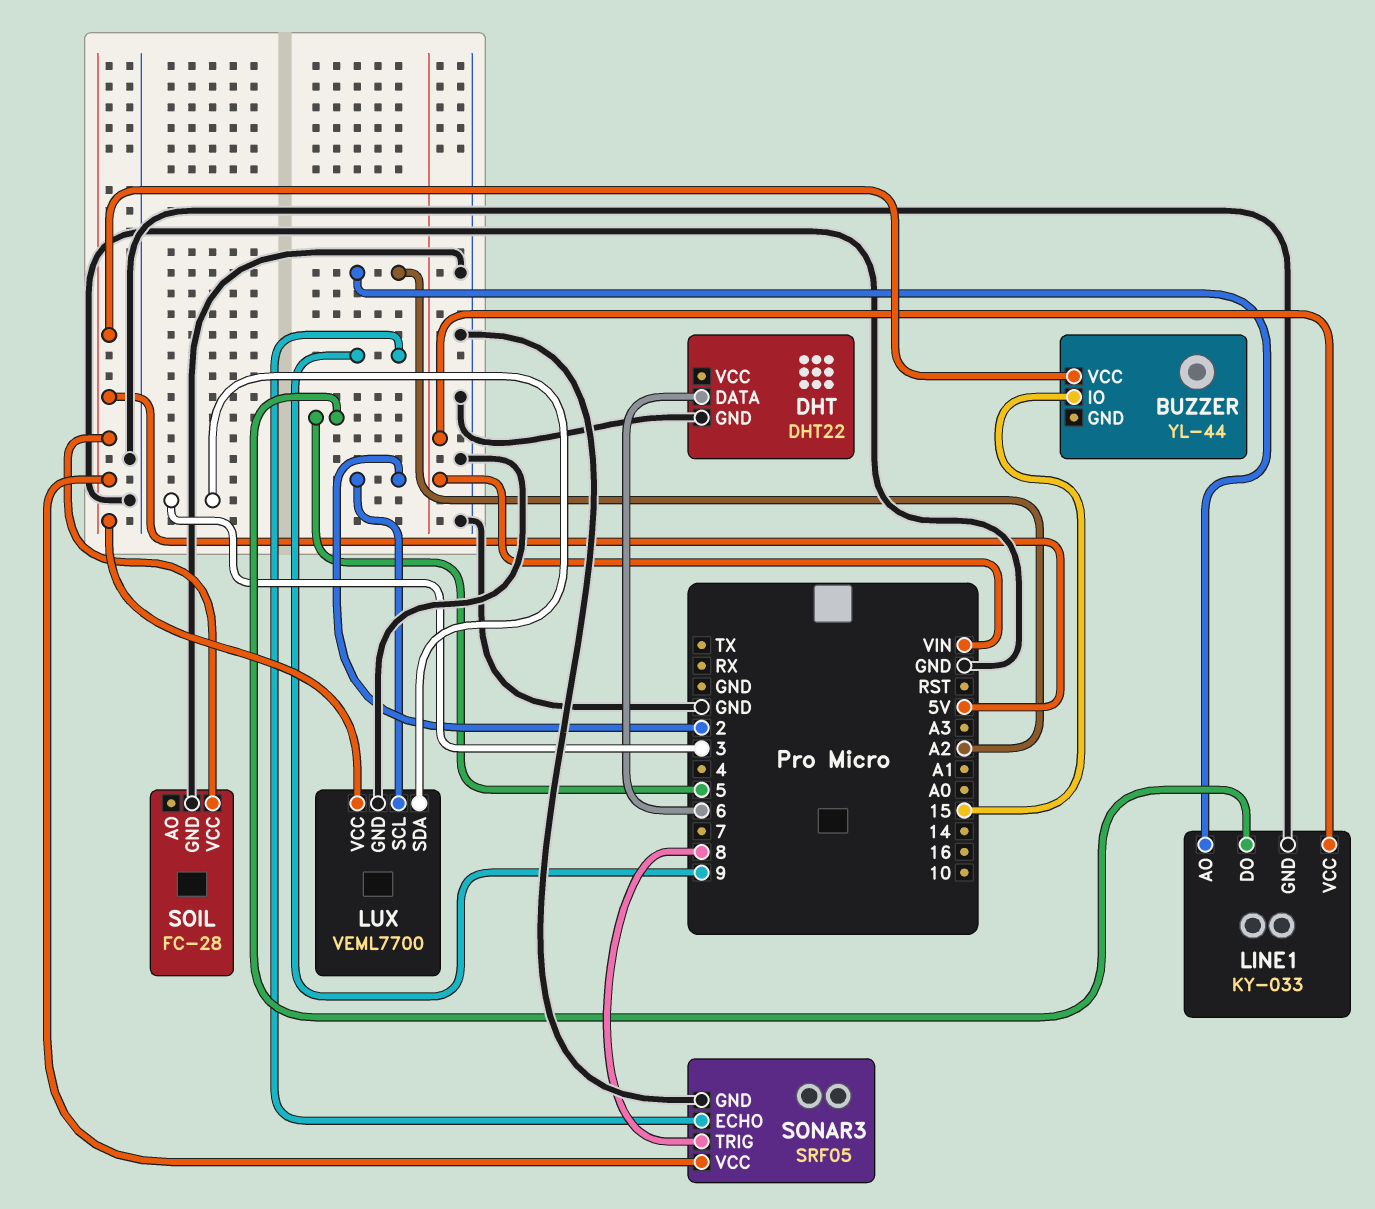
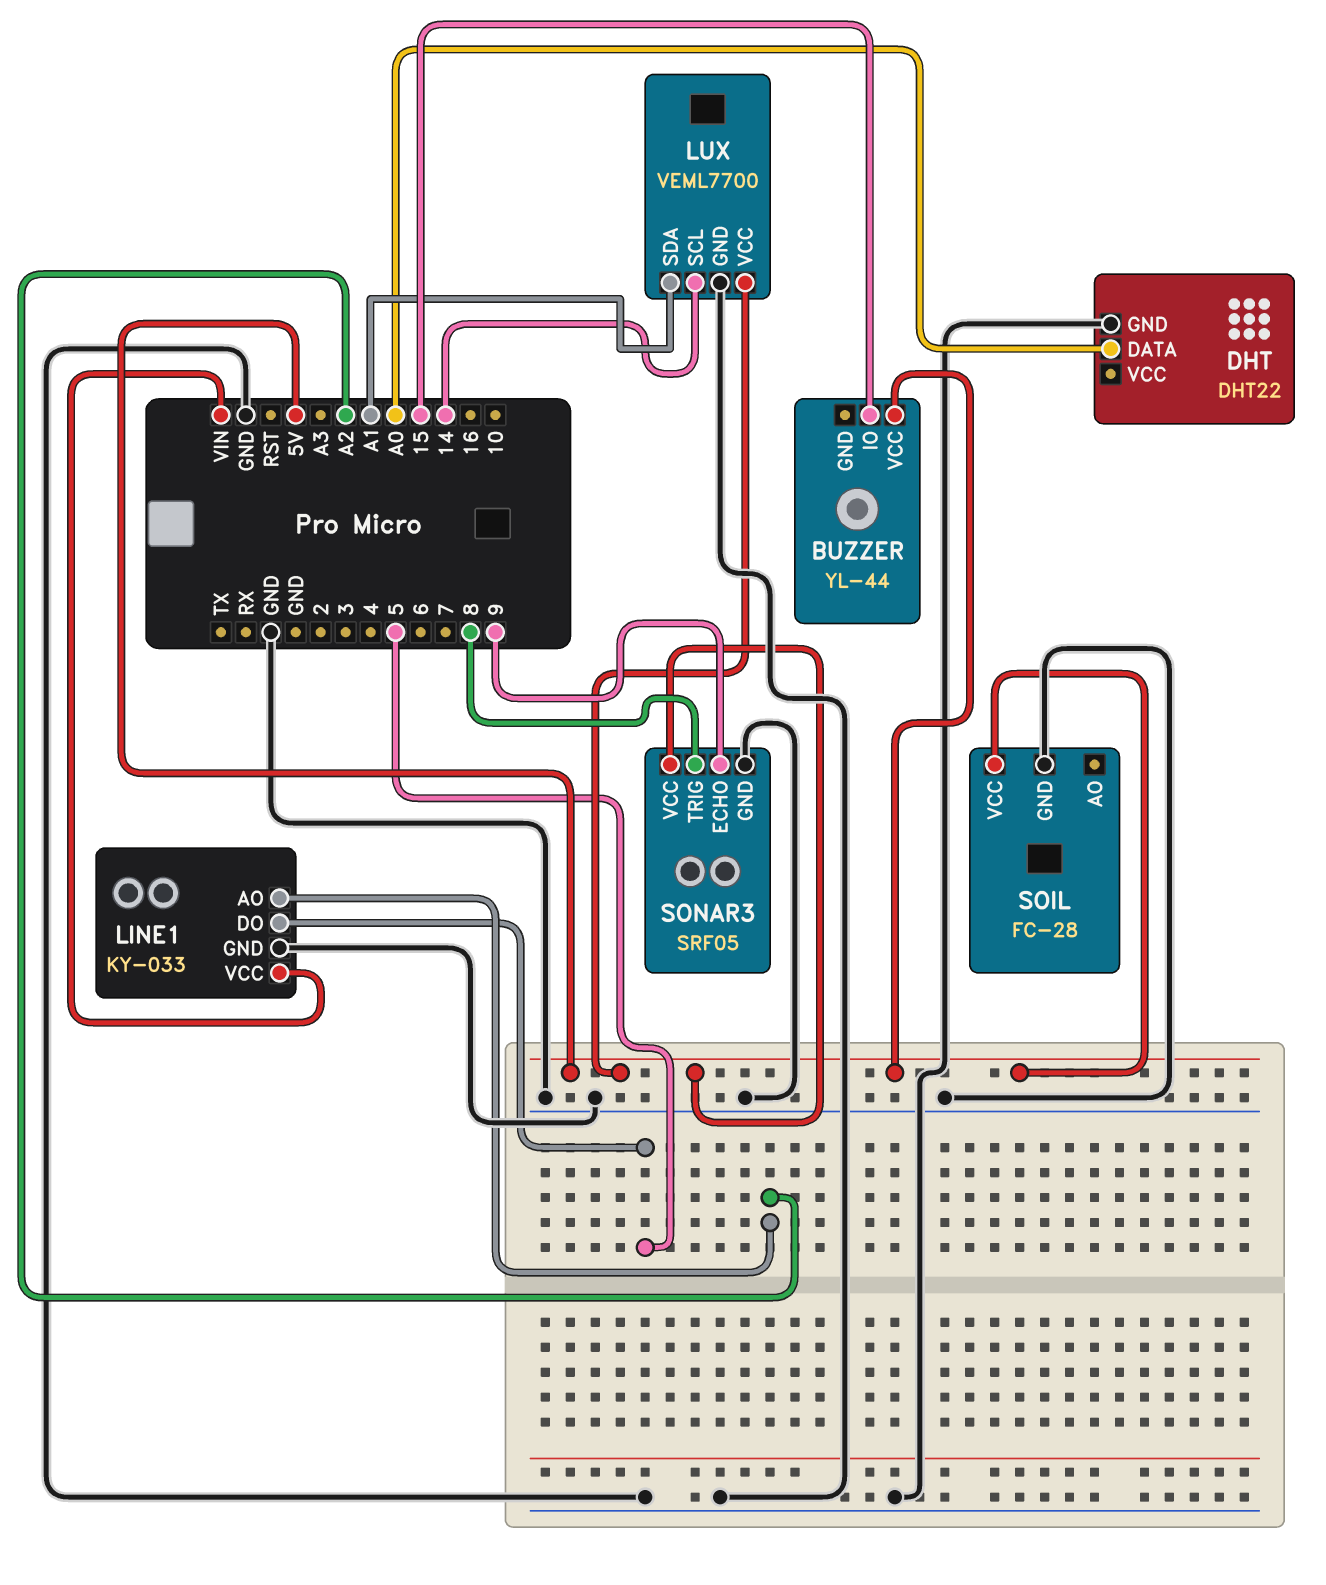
DHT pin DATA: 6 -> A0
LUX pin SCL: 2 -> 14
LUX pin SDA: 3 -> A1

